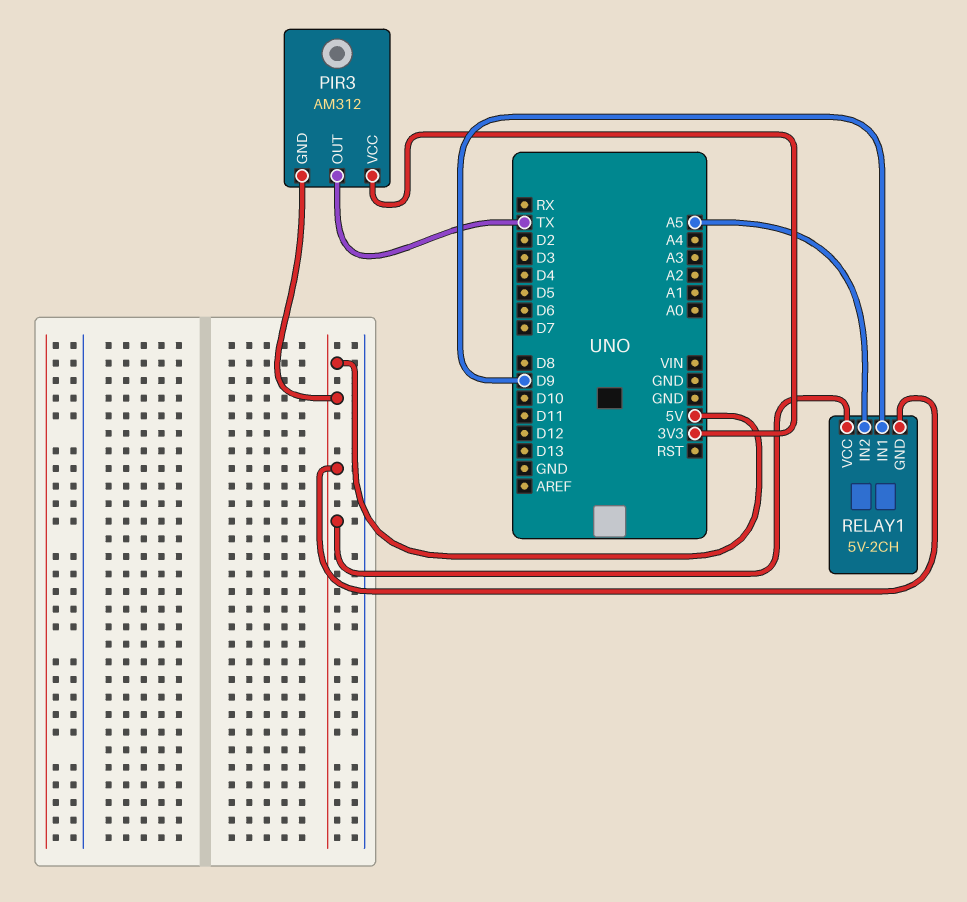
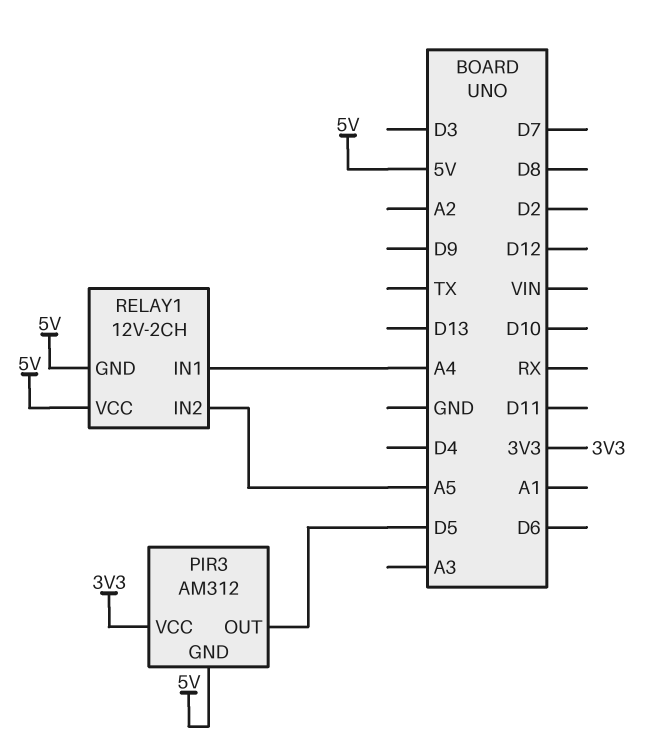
PIR3 pin OUT: TX -> D5
RELAY1: 5V-2CH -> 12V-2CH
RELAY1 pin IN1: D9 -> A4

